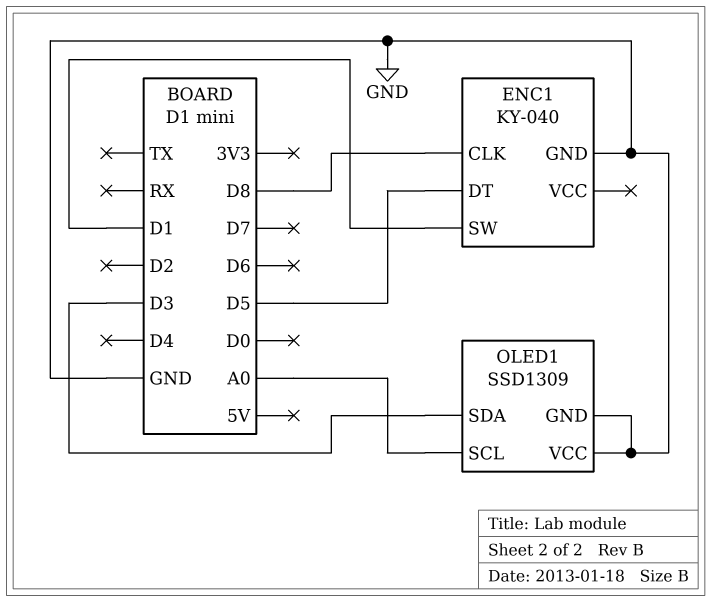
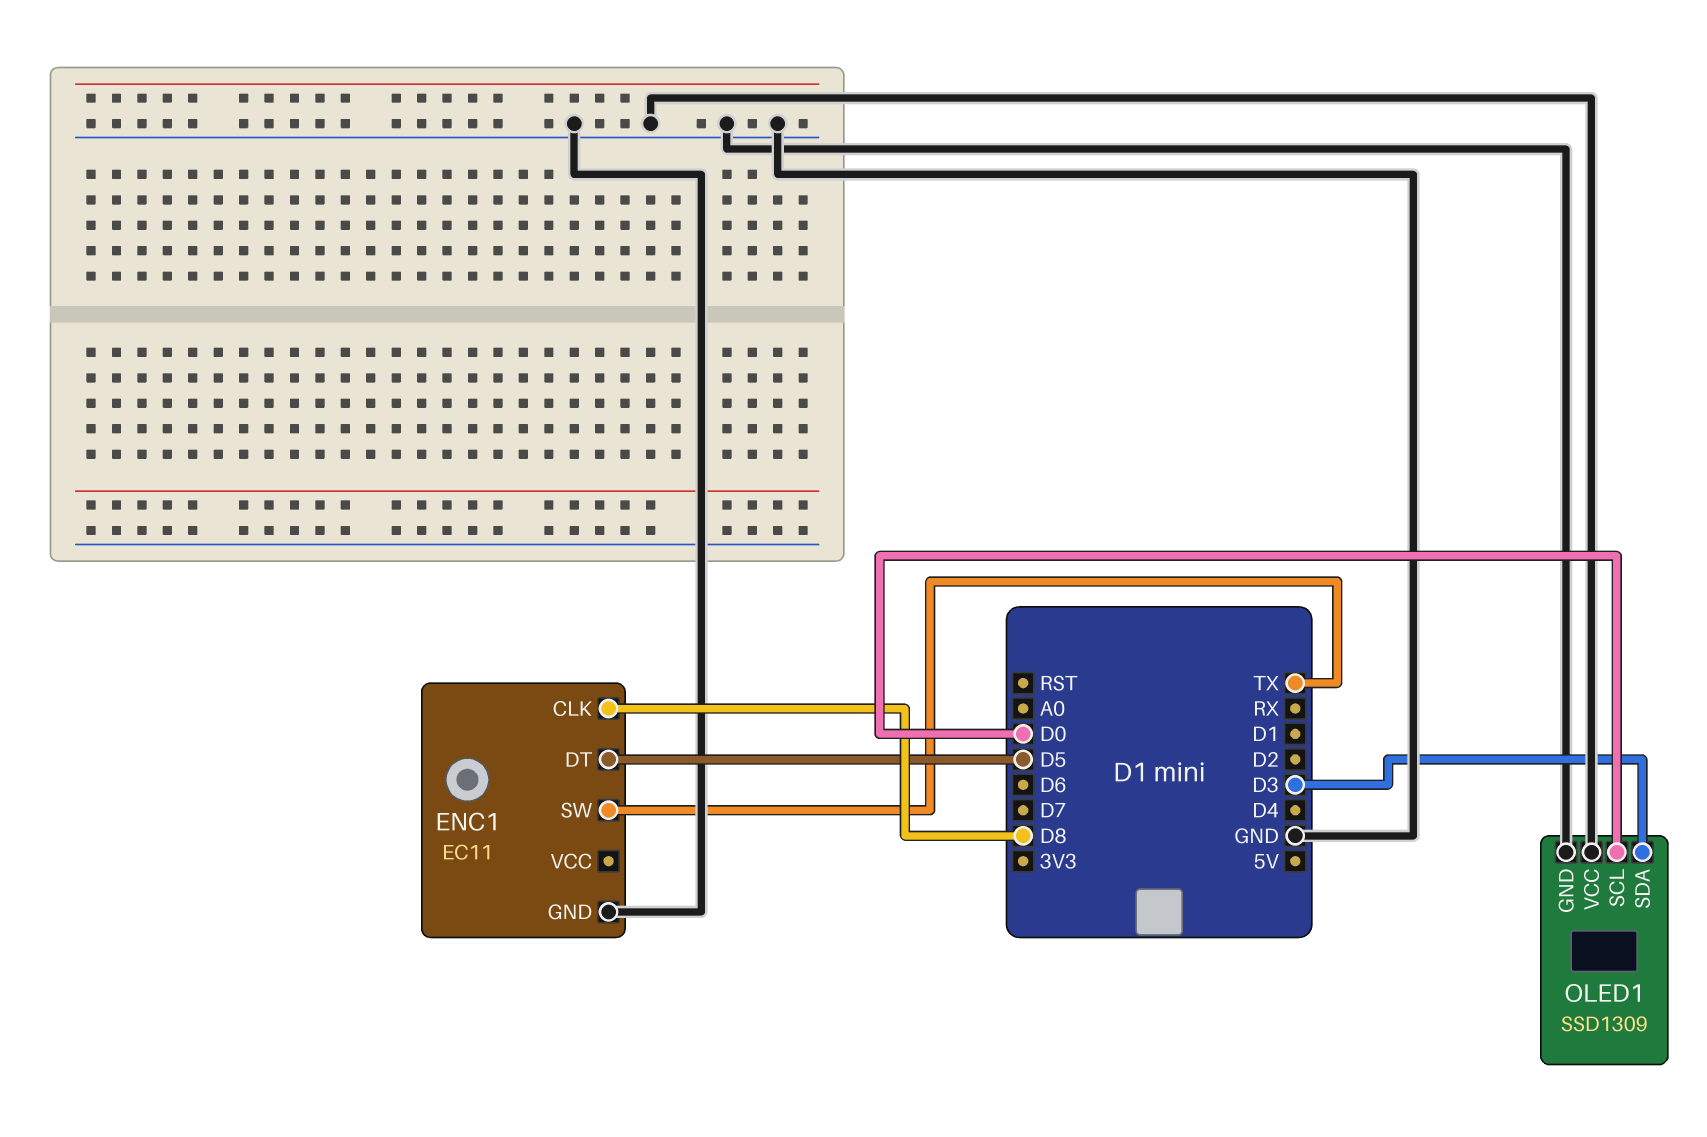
ENC1: KY-040 -> EC11
ENC1 pin SW: D1 -> TX
OLED1 pin SCL: A0 -> D0

